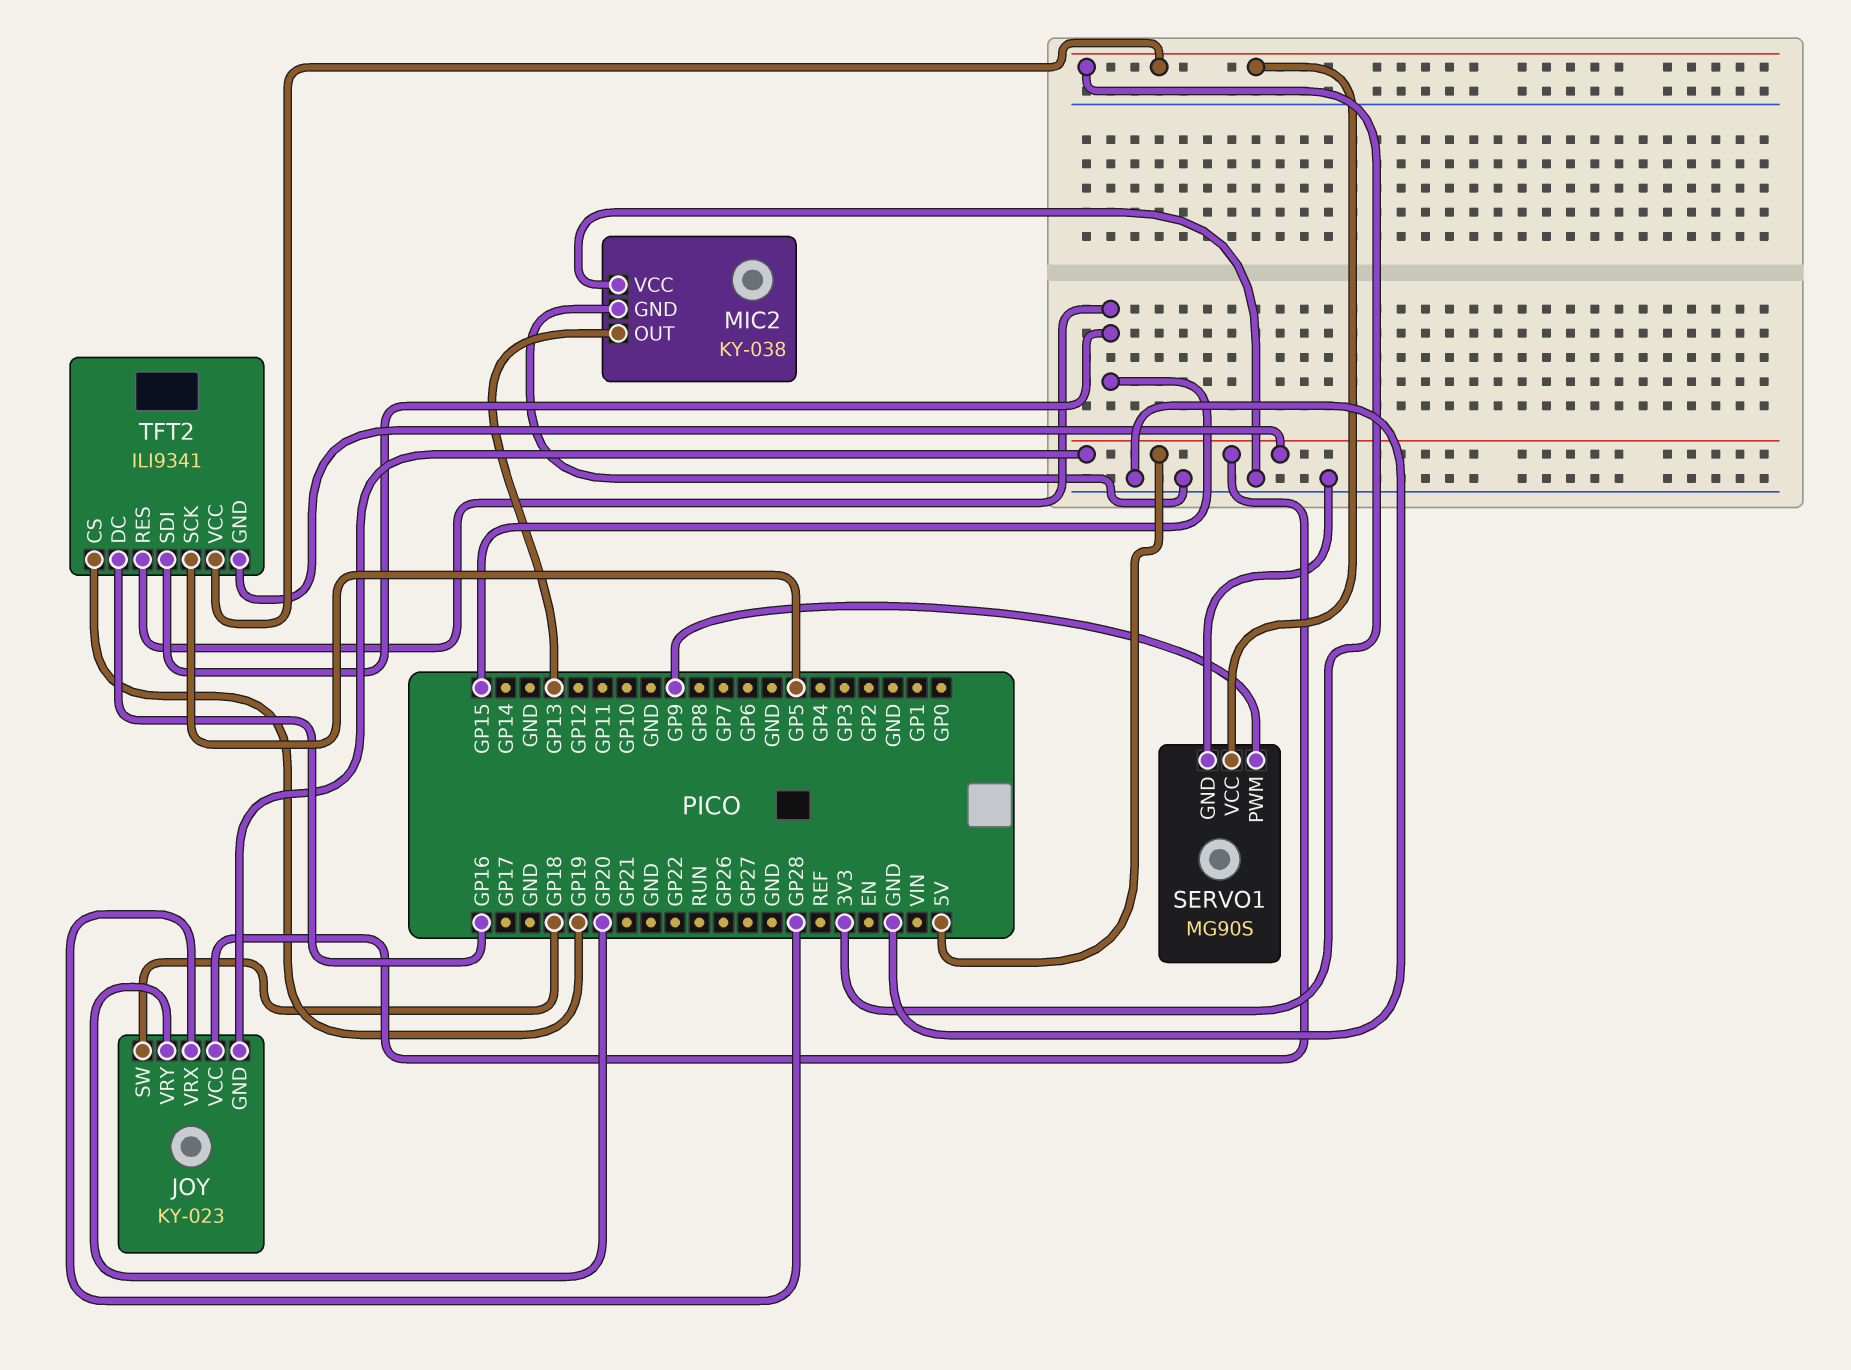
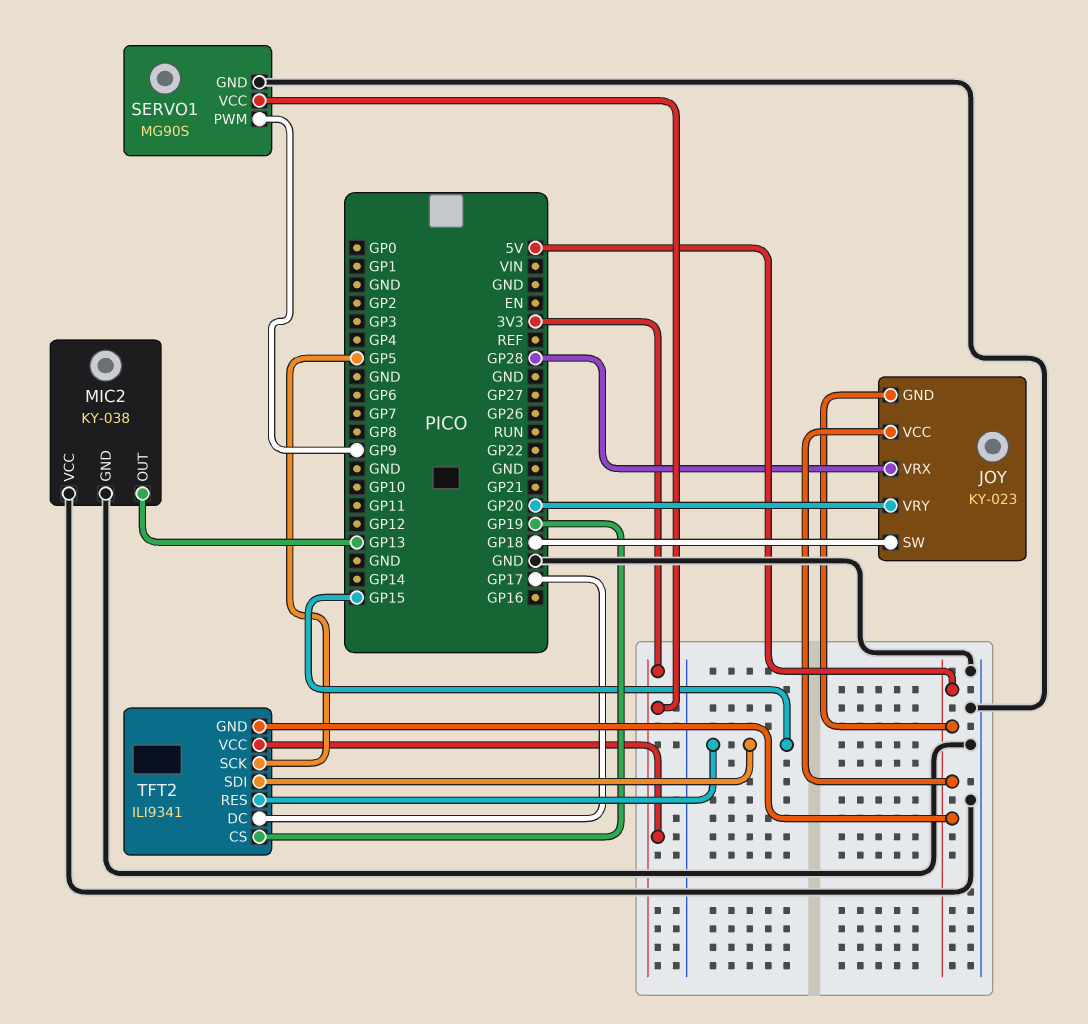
TFT2 pin DC: GP16 -> GP17

